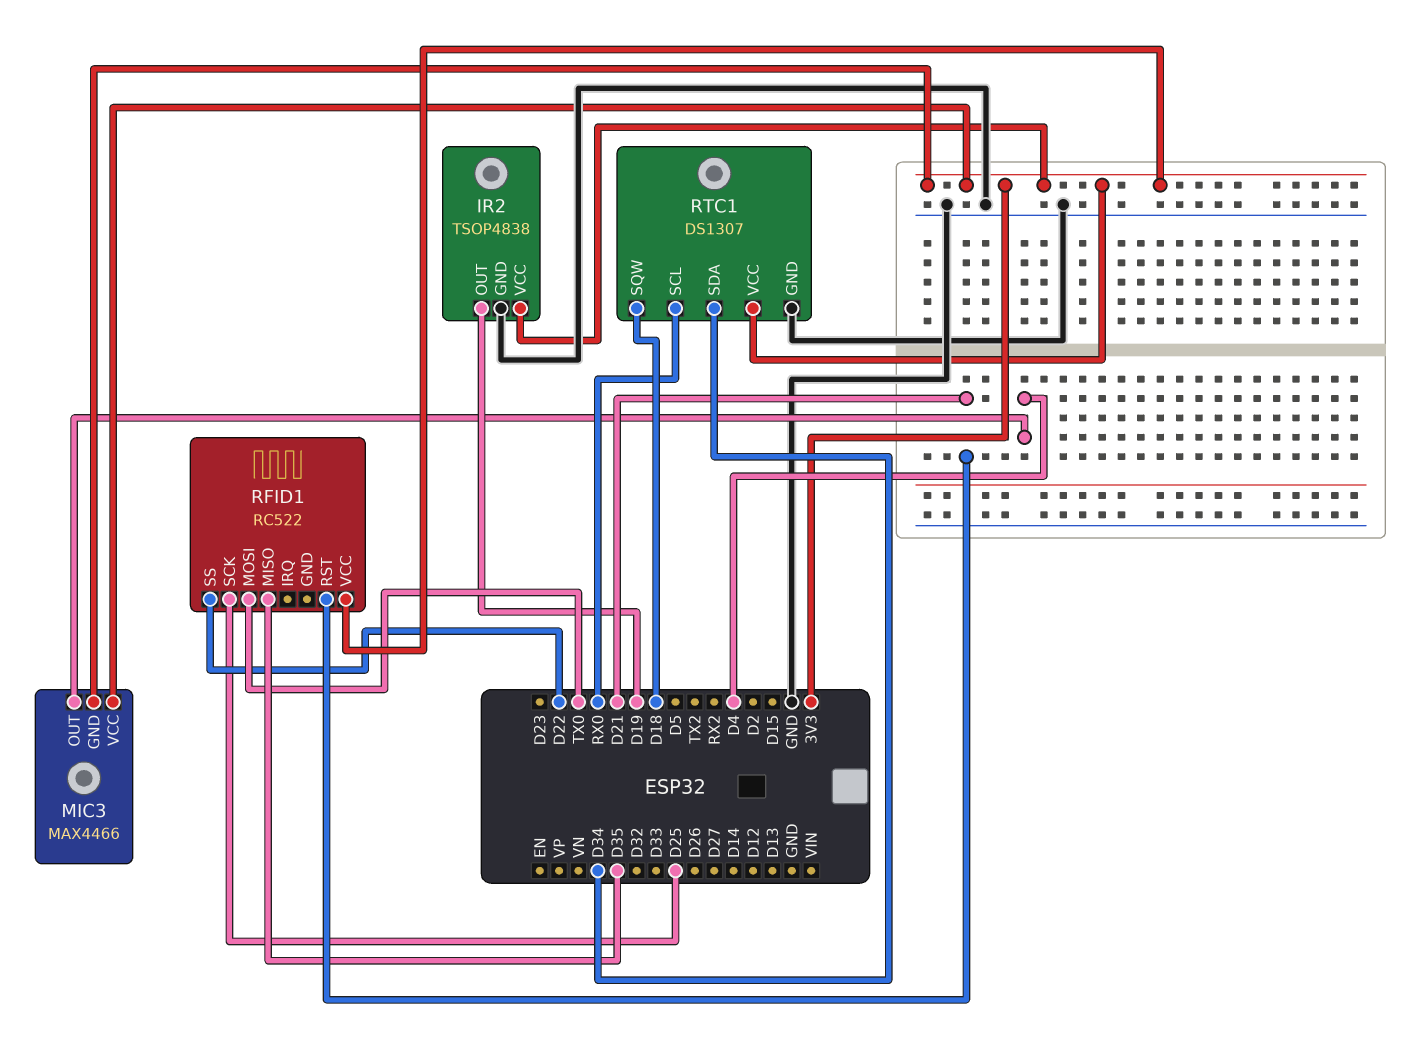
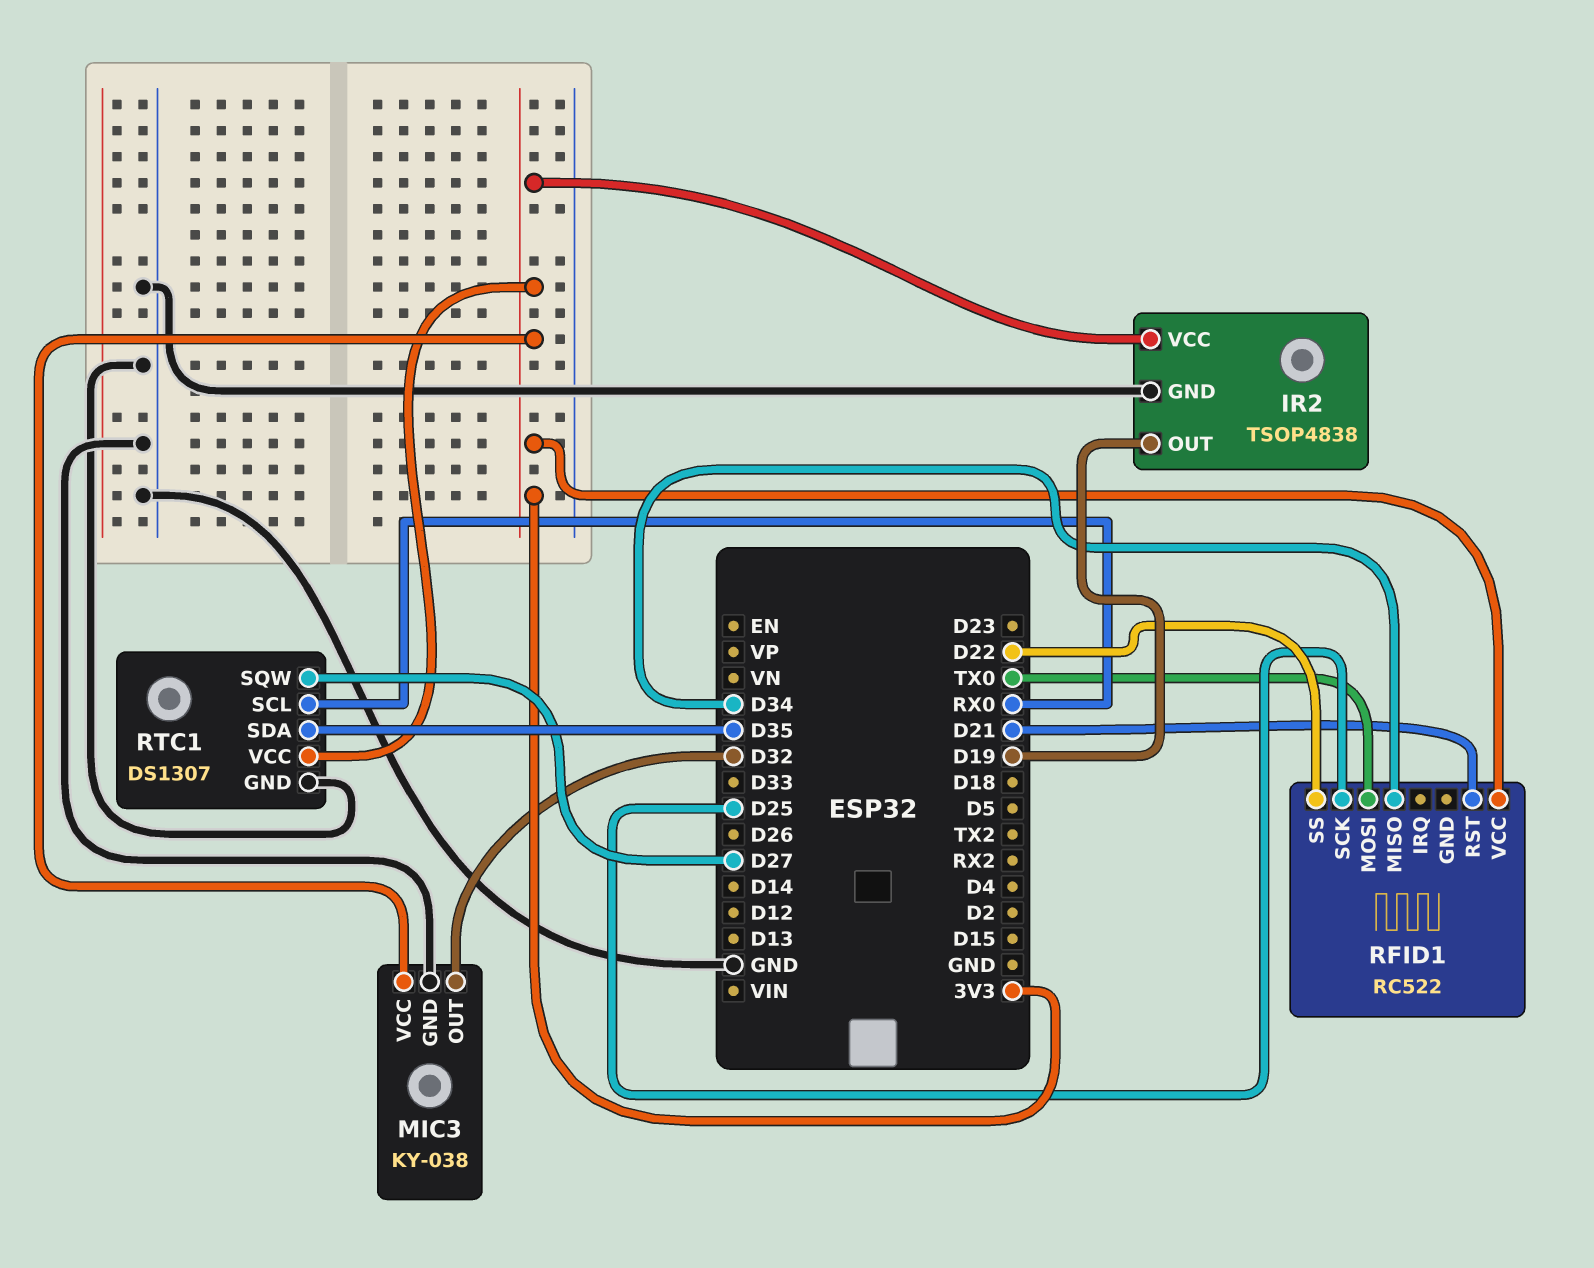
MIC3: MAX4466 -> KY-038
MIC3 pin GND: 3V3 -> GND
MIC3 pin OUT: D4 -> D32
RFID1 pin MISO: D35 -> D34
RTC1 pin SDA: D34 -> D35
RTC1 pin SQW: D18 -> D27

